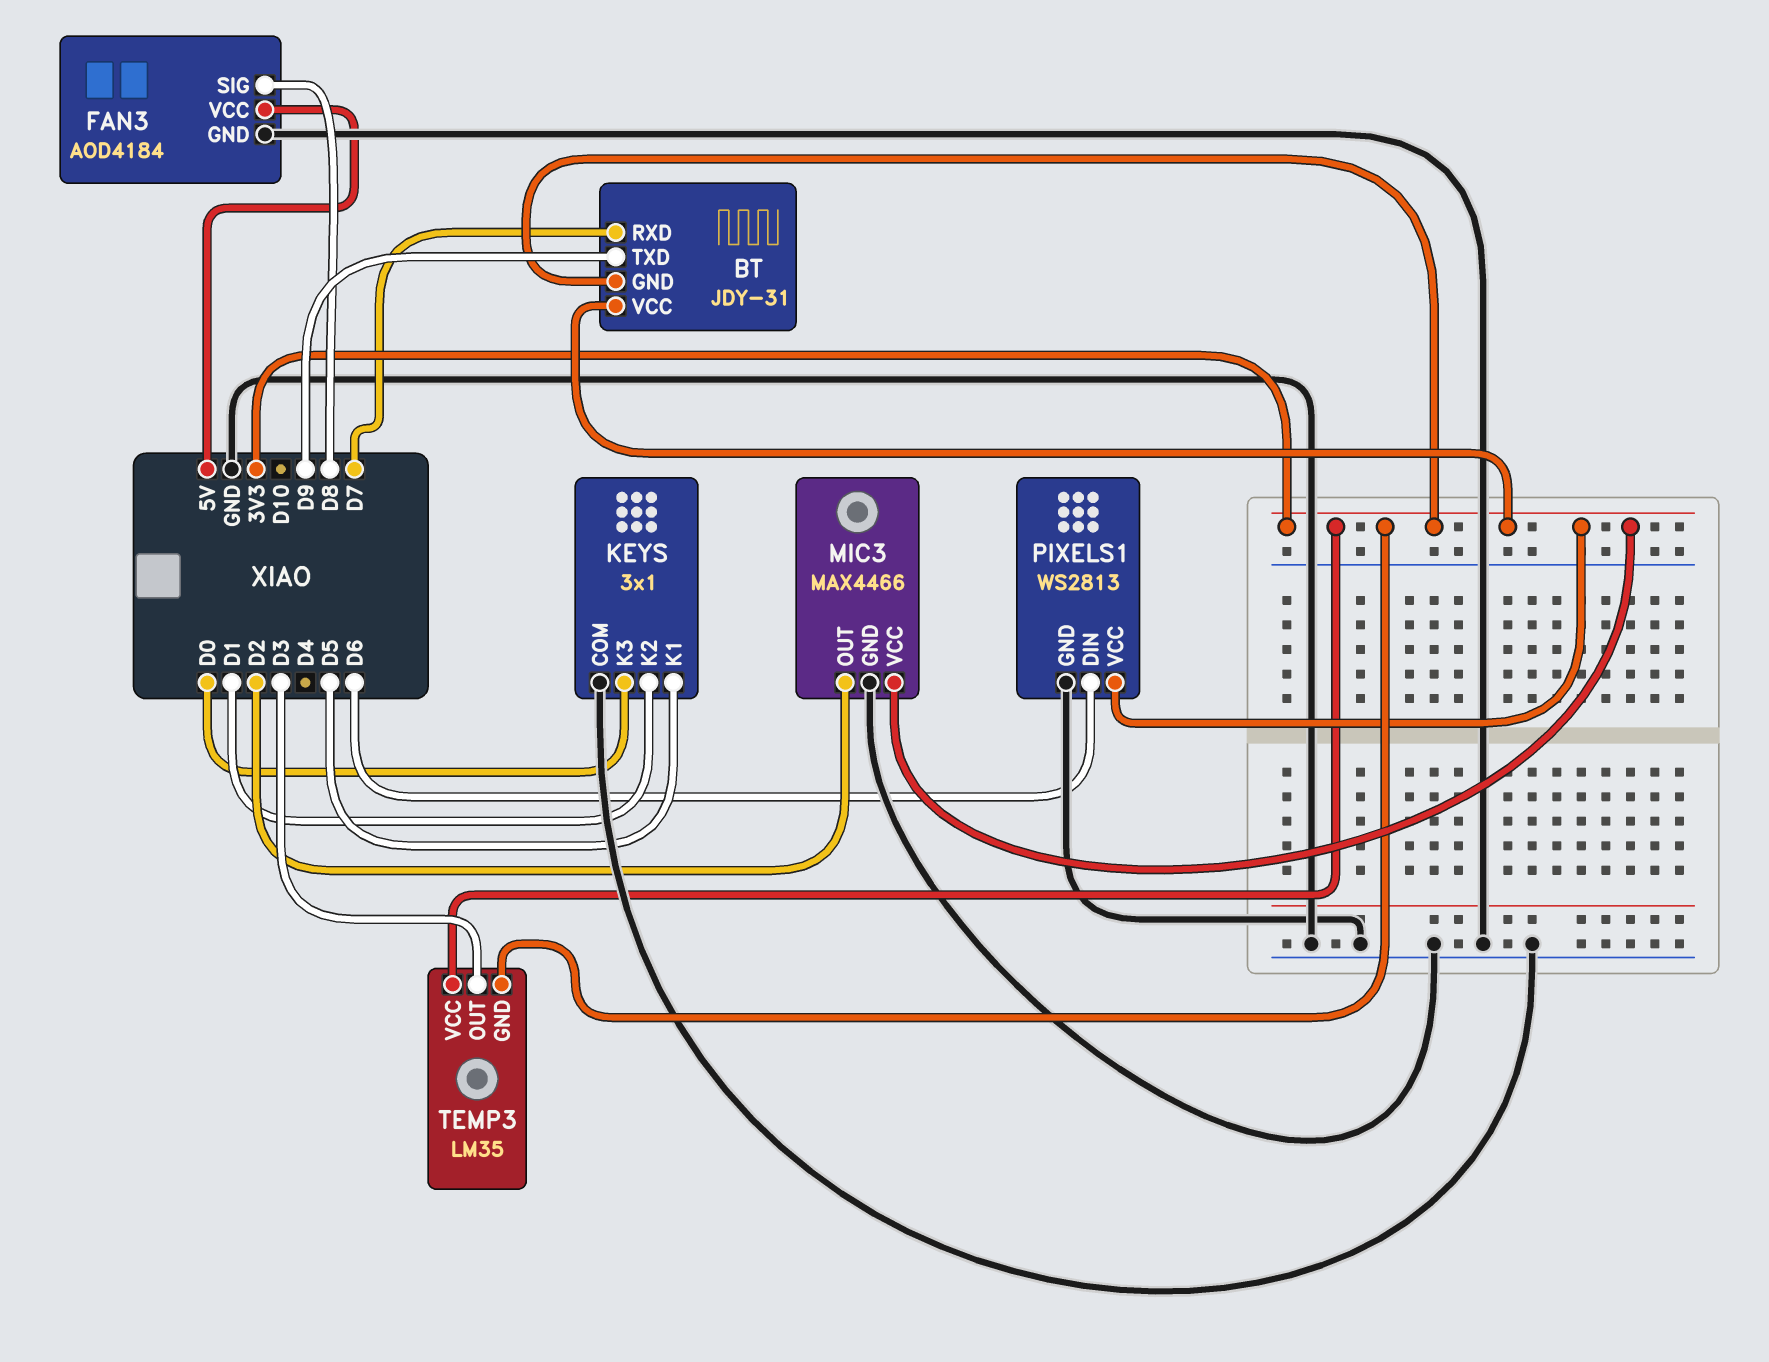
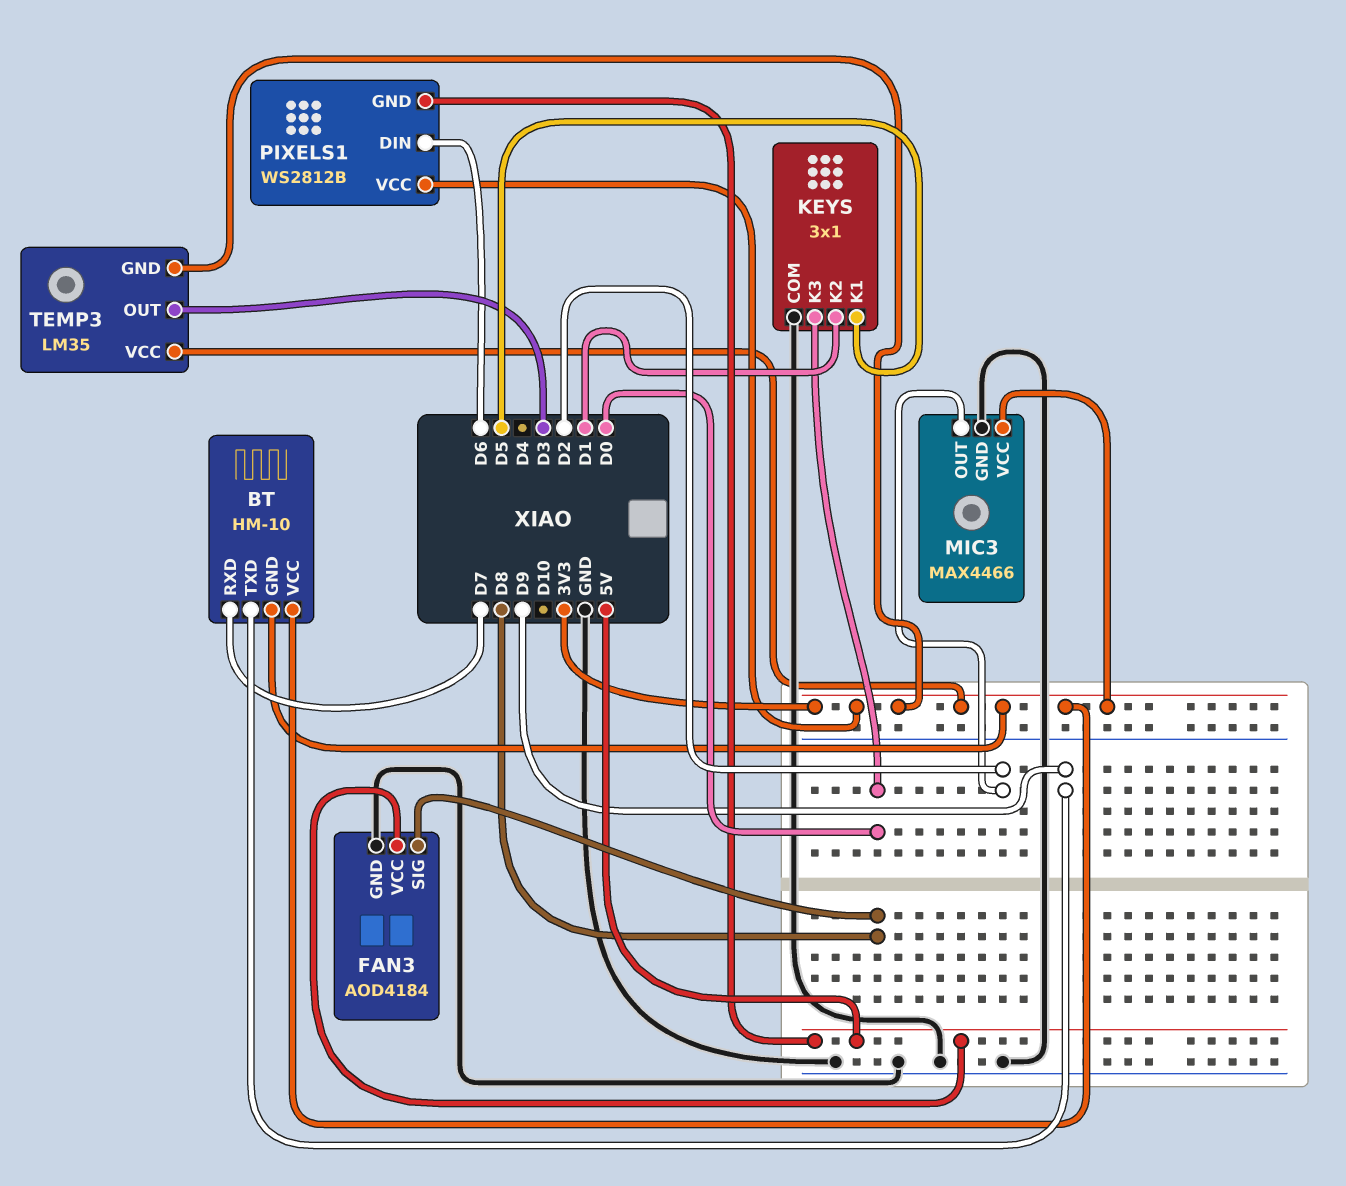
BT: JDY-31 -> HM-10
PIXELS1: WS2813 -> WS2812B
PIXELS1 pin GND: GND -> 5V

